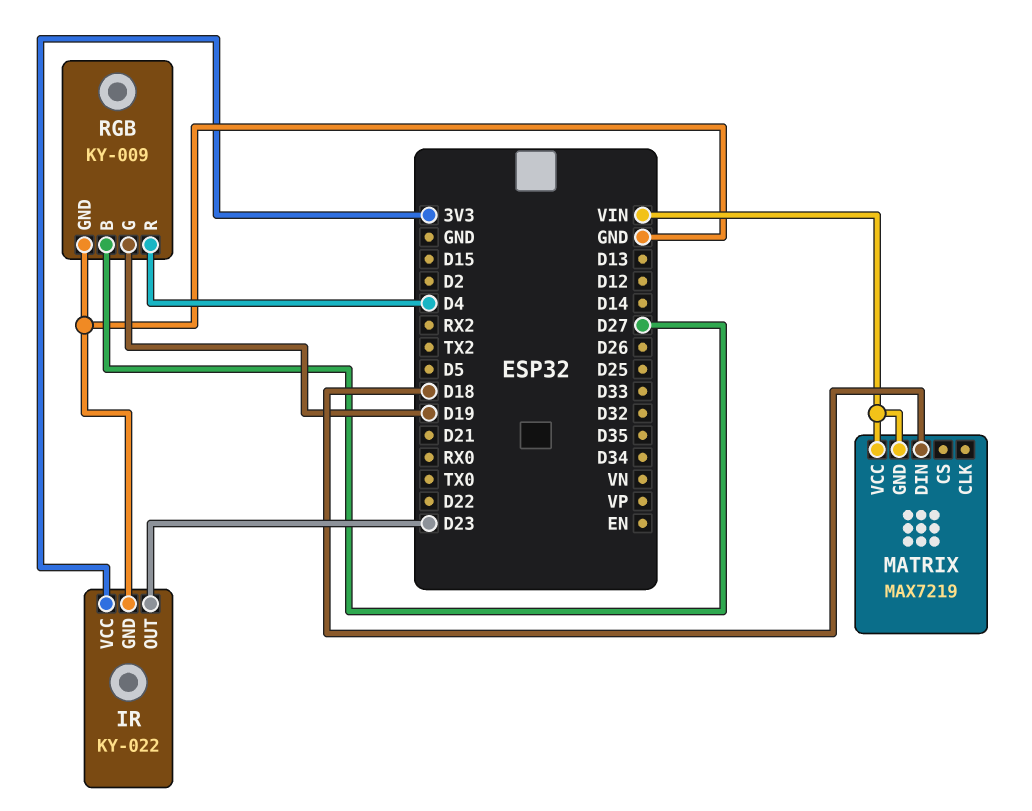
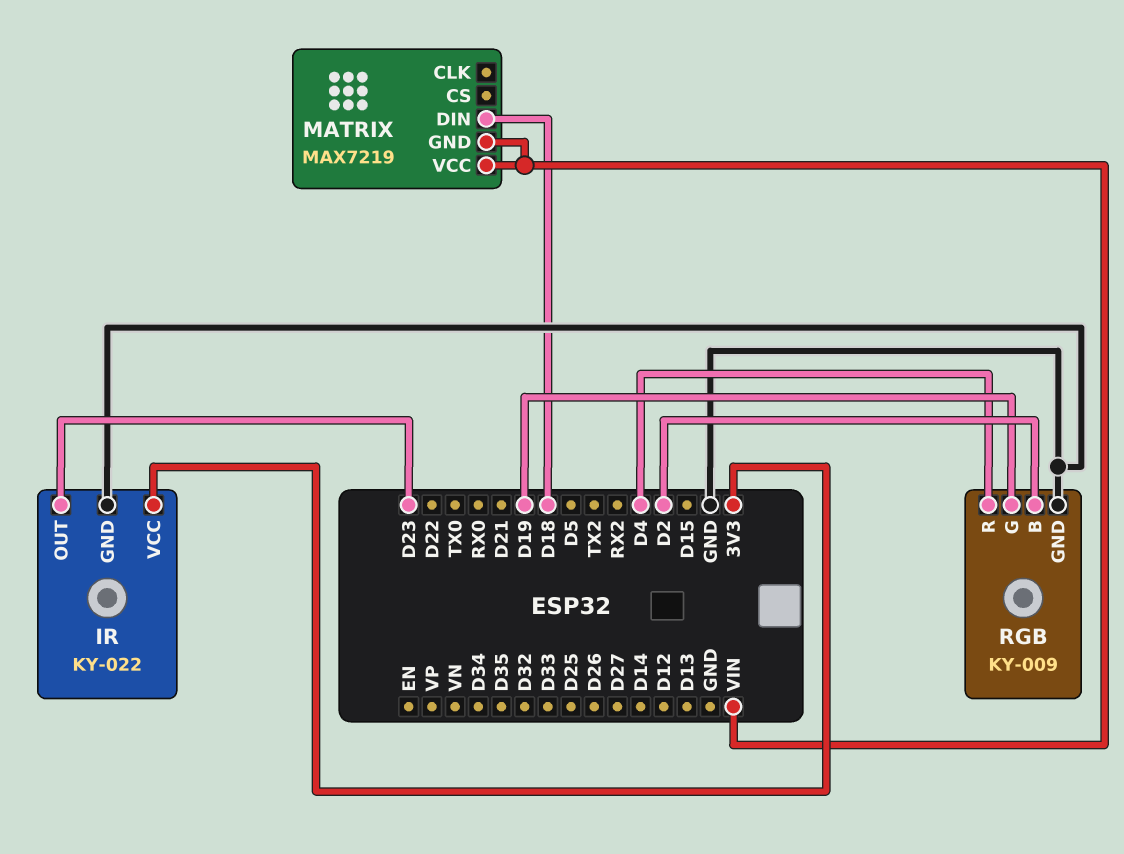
RGB pin B: D27 -> D2

